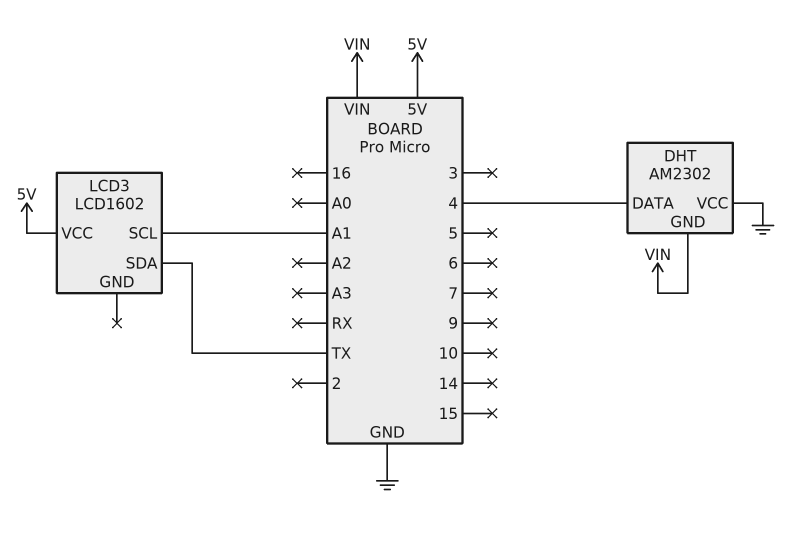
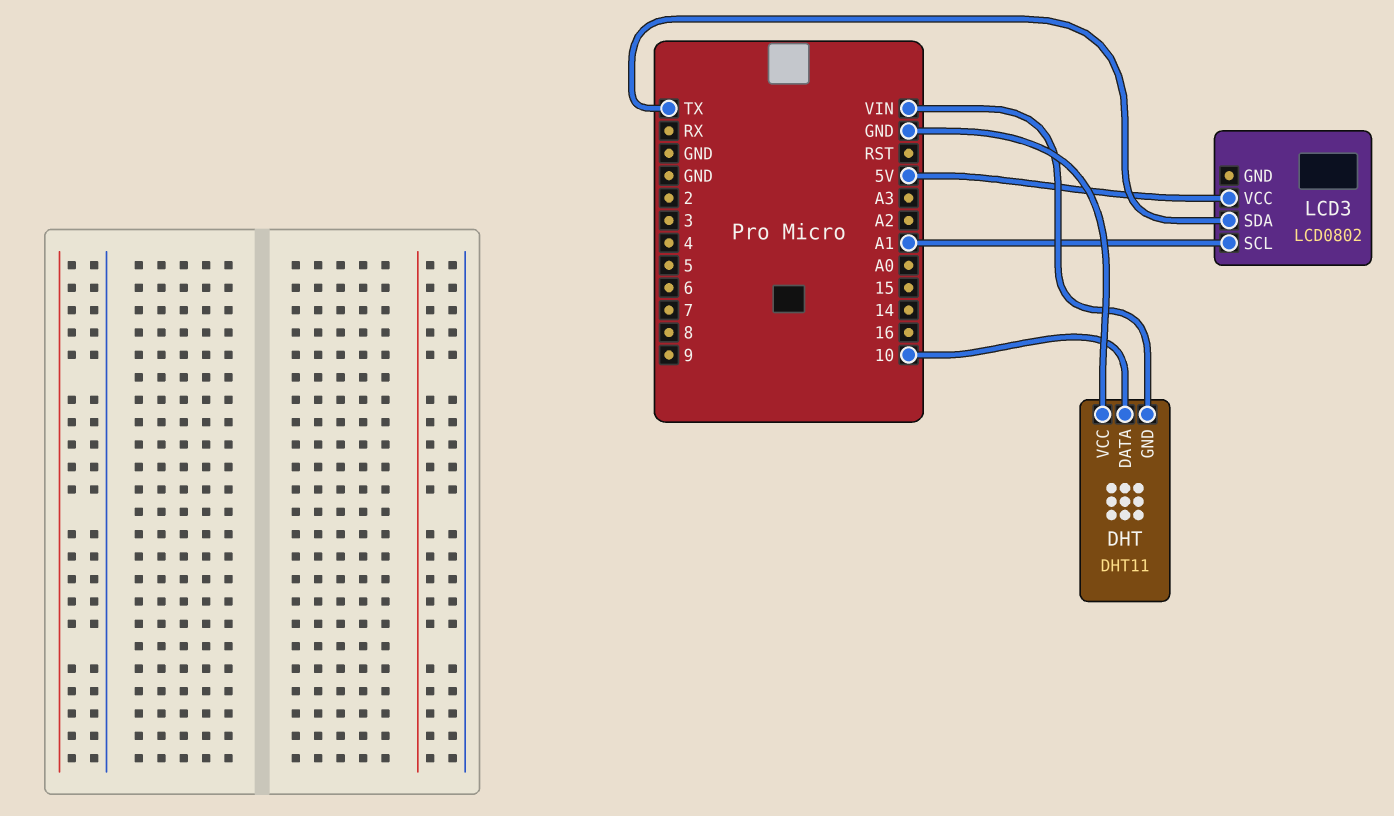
DHT: AM2302 -> DHT11
DHT pin DATA: 4 -> 10
LCD3: LCD1602 -> LCD0802

